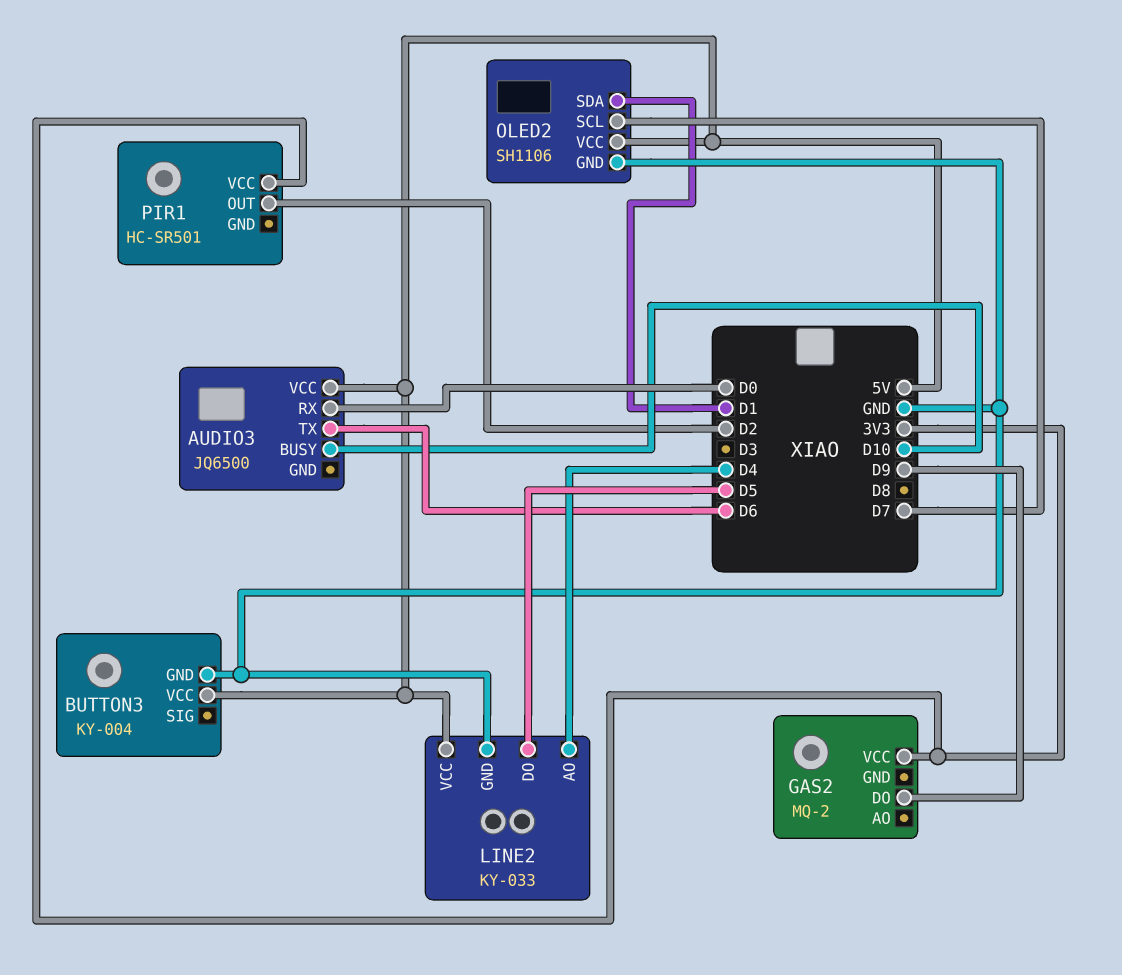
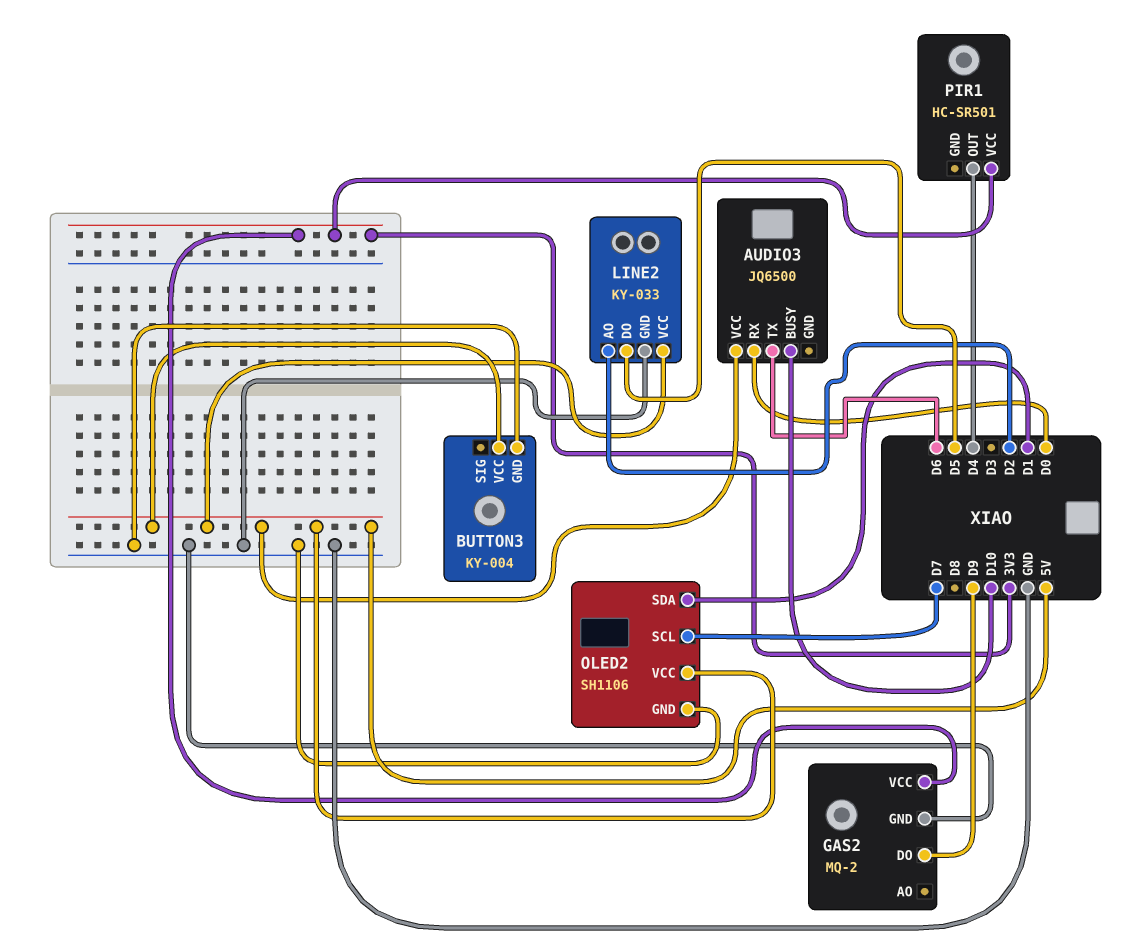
GAS2 pin GND: none -> GND
LINE2 pin AO: D4 -> D2
PIR1 pin OUT: D2 -> D4

